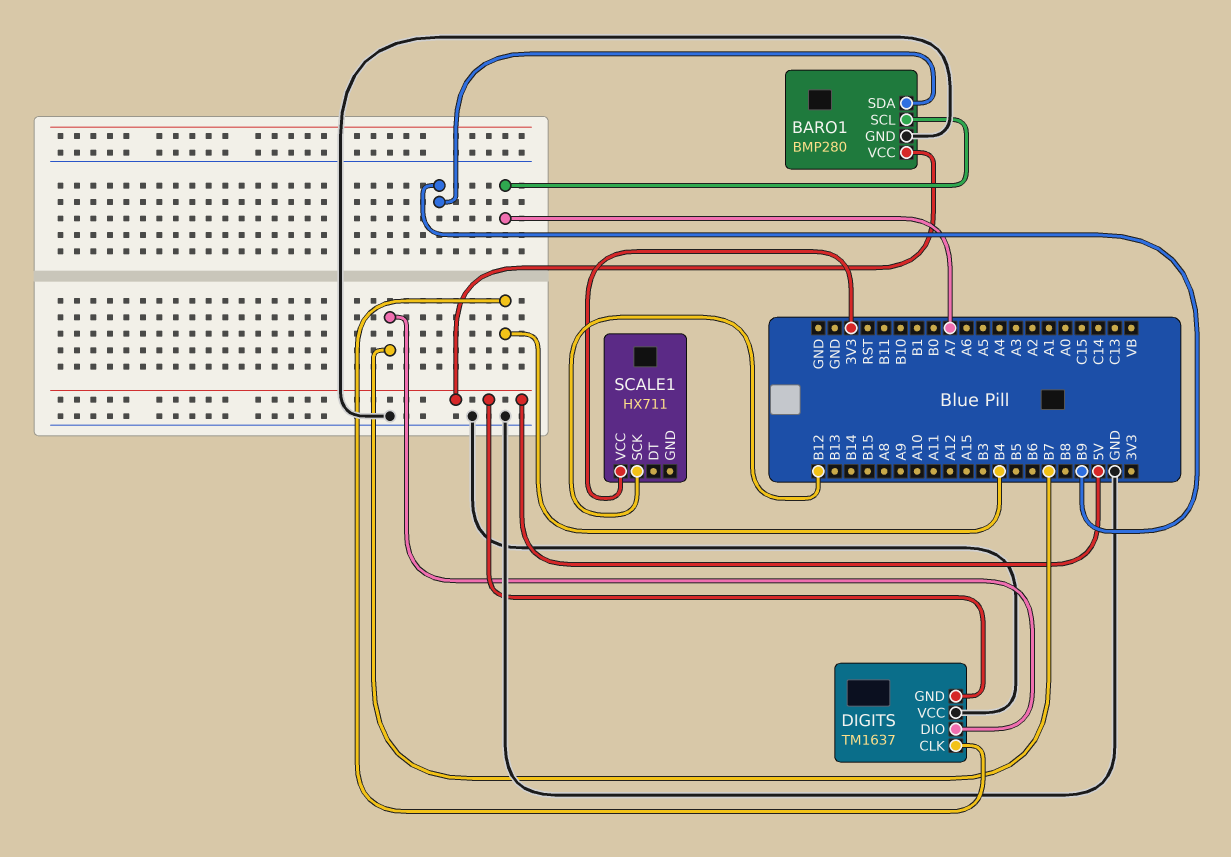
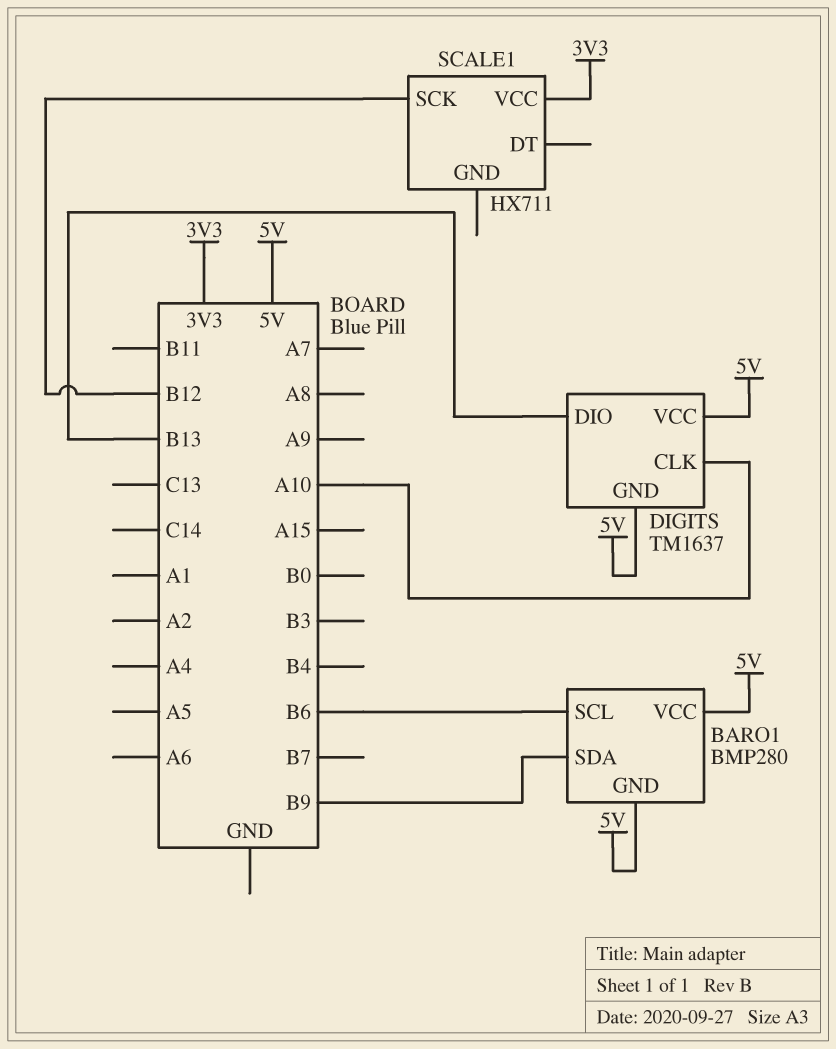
BARO1 pin GND: GND -> 5V
BARO1 pin SCL: A7 -> B6
DIGITS pin CLK: B4 -> A10
DIGITS pin DIO: B7 -> B13
DIGITS pin VCC: GND -> 5V

